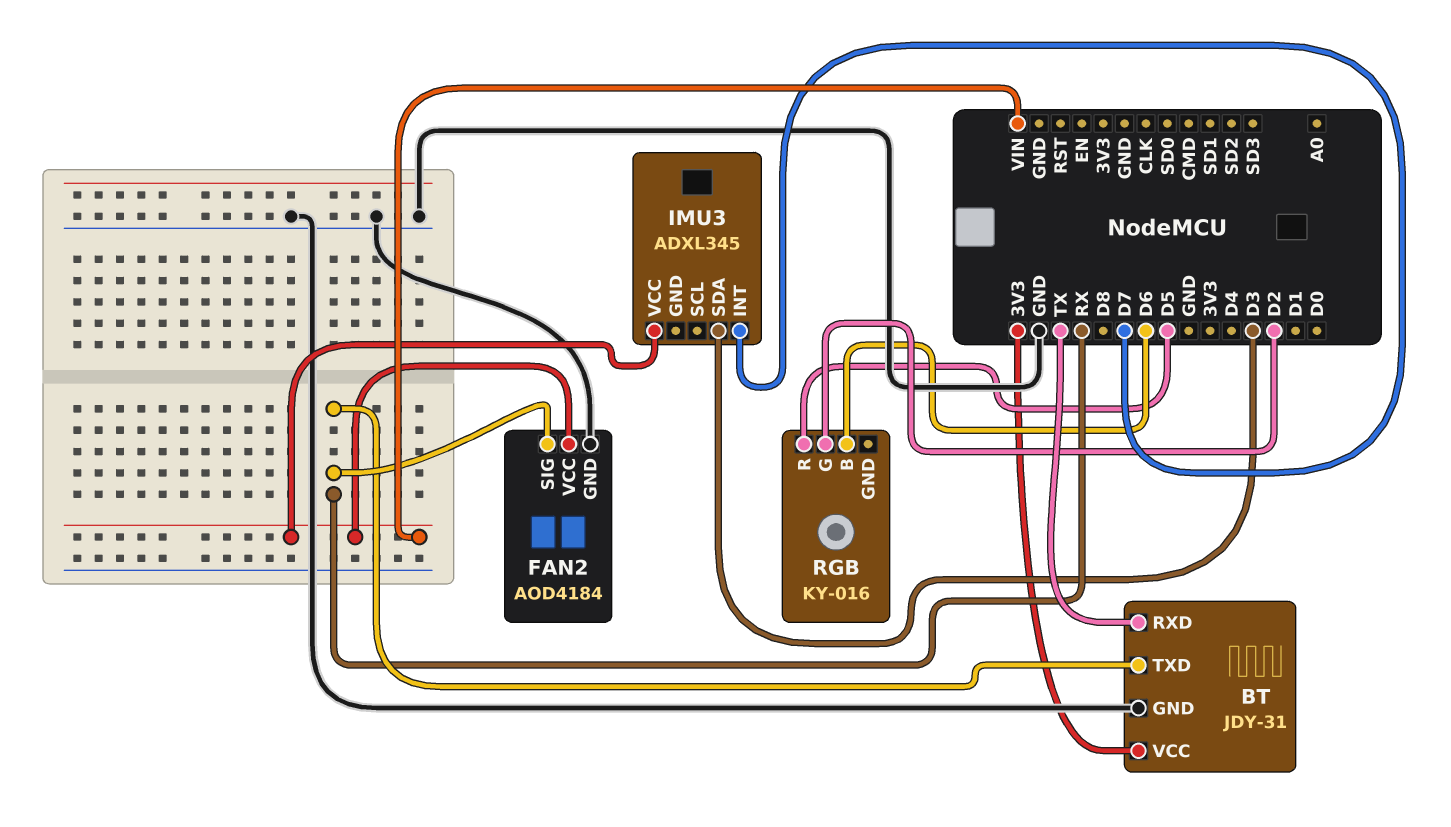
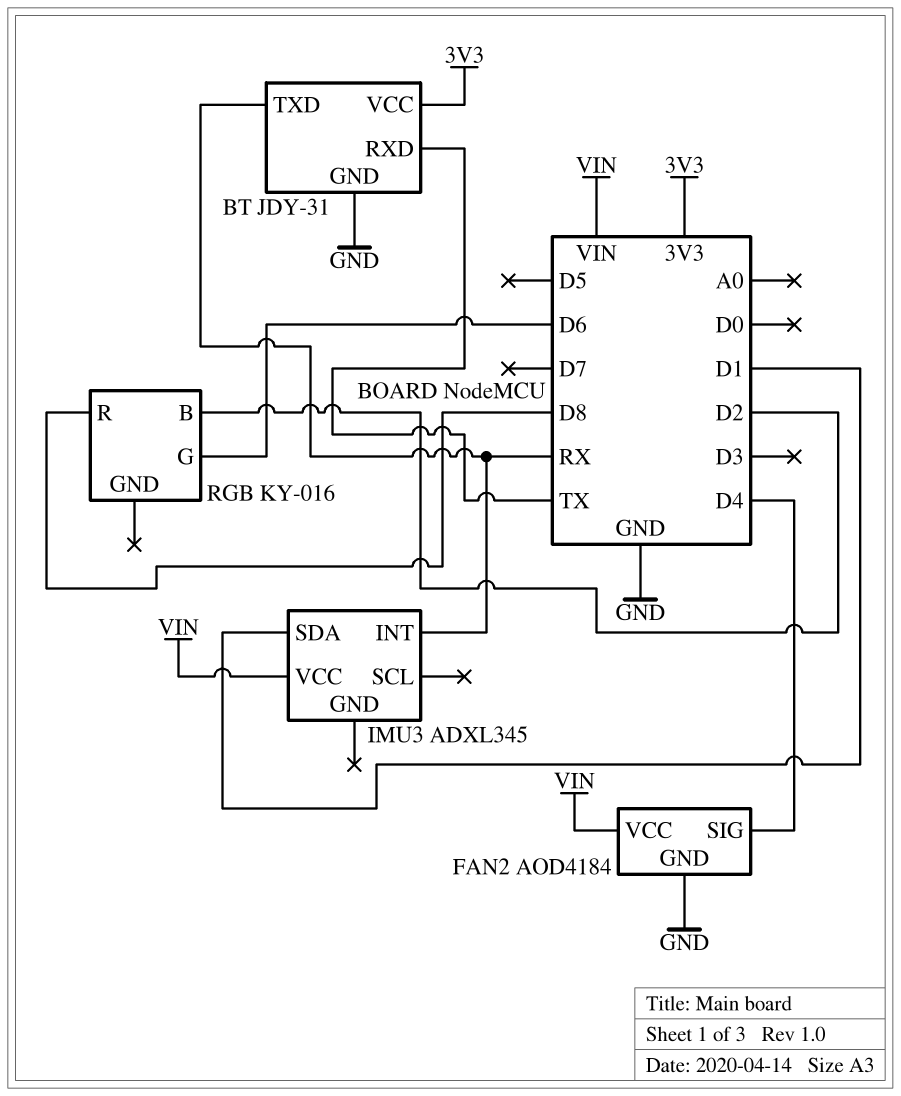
FAN2 pin SIG: RX -> D4
IMU3 pin INT: D7 -> RX
IMU3 pin SDA: D3 -> D1
RGB pin B: D6 -> D2
RGB pin G: D2 -> D6
RGB pin R: D5 -> D8

